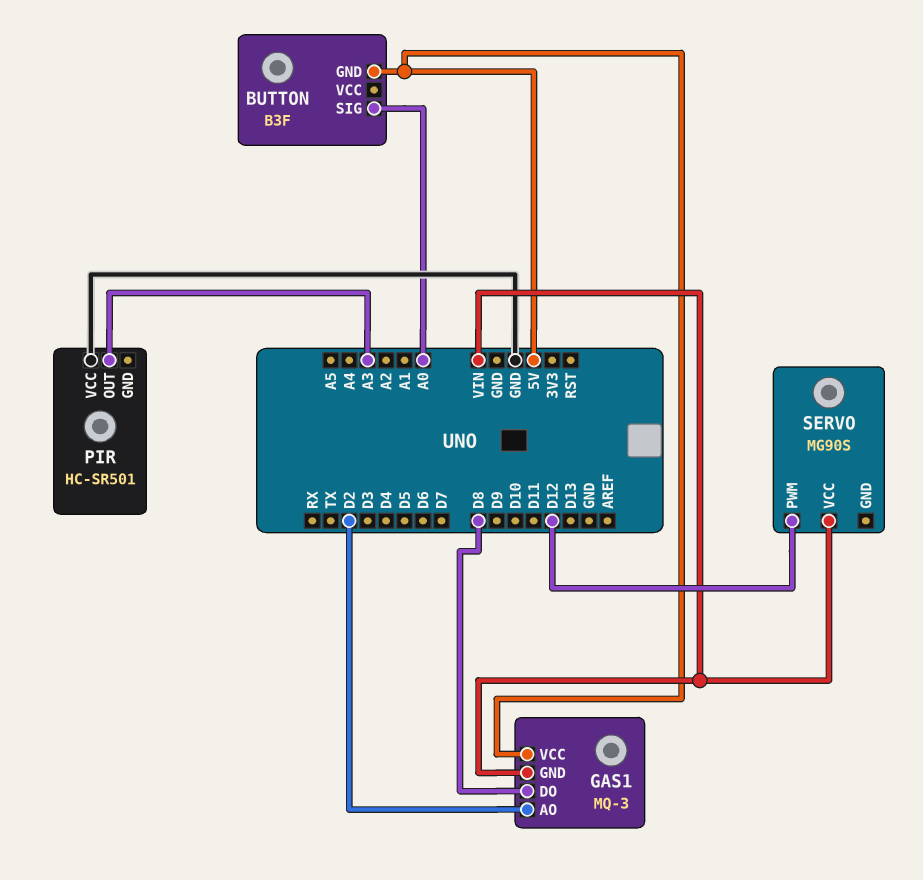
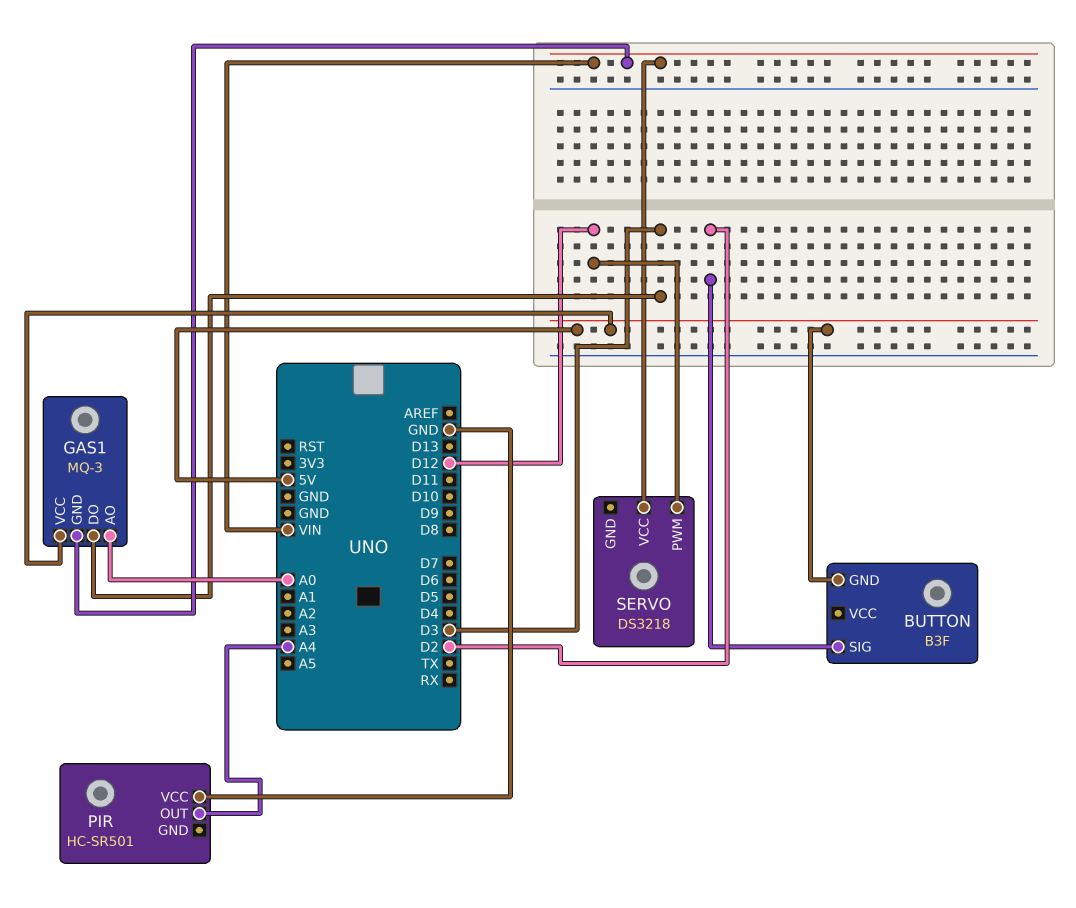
BUTTON pin SIG: A0 -> D2
GAS1 pin AO: D2 -> A0
GAS1 pin DO: D8 -> D3
PIR pin OUT: A3 -> A4
SERVO: MG90S -> DS3218

